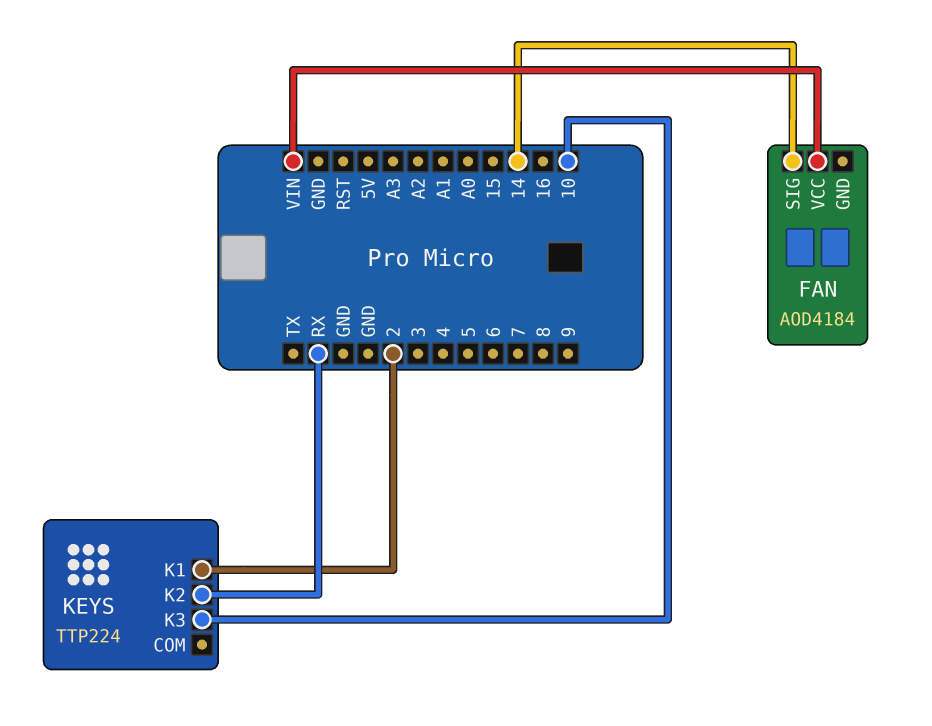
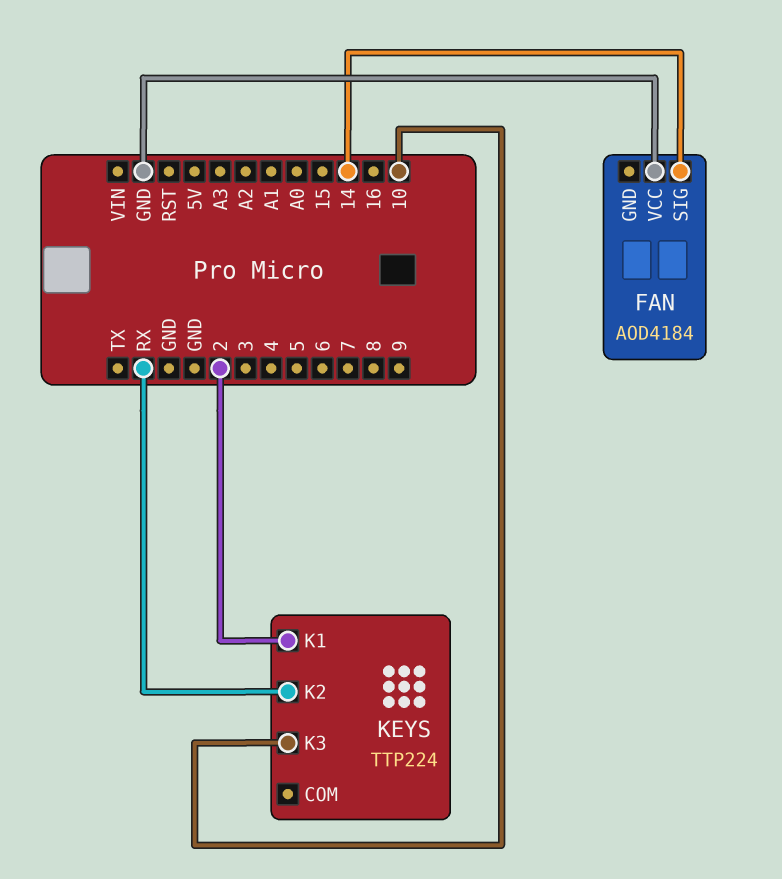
FAN pin VCC: VIN -> GND

